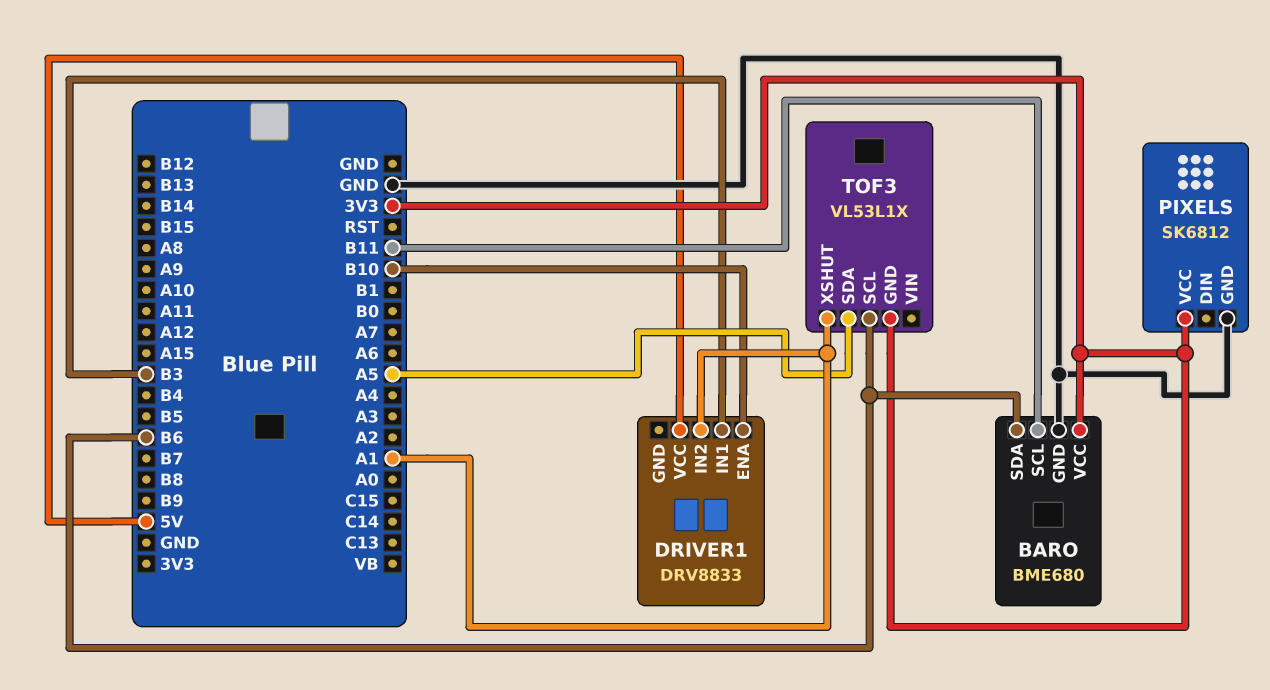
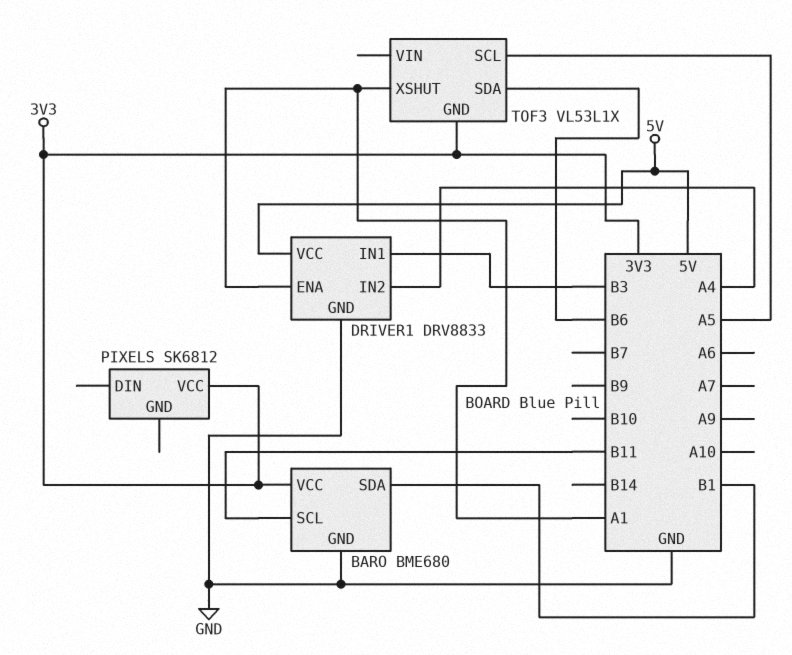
BARO pin SDA: B6 -> B1
DRIVER1 pin ENA: B10 -> A1
DRIVER1 pin GND: none -> GND
DRIVER1 pin IN2: A1 -> A4
PIXELS pin GND: GND -> none
TOF3 pin SCL: B6 -> A5
TOF3 pin SDA: A5 -> B6

